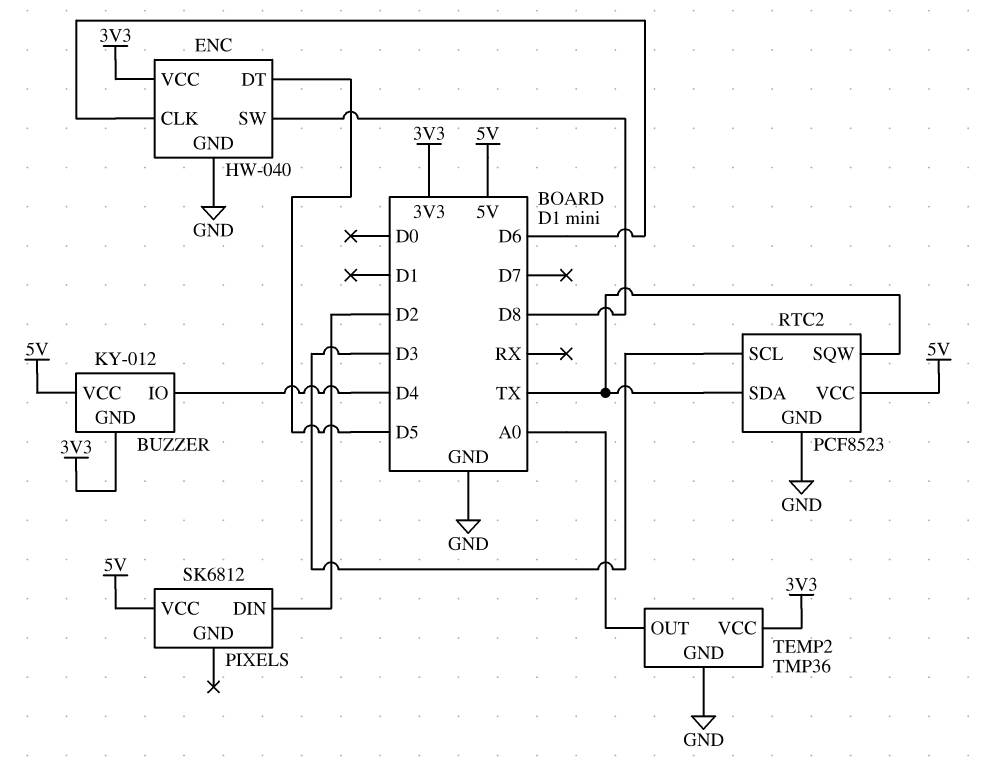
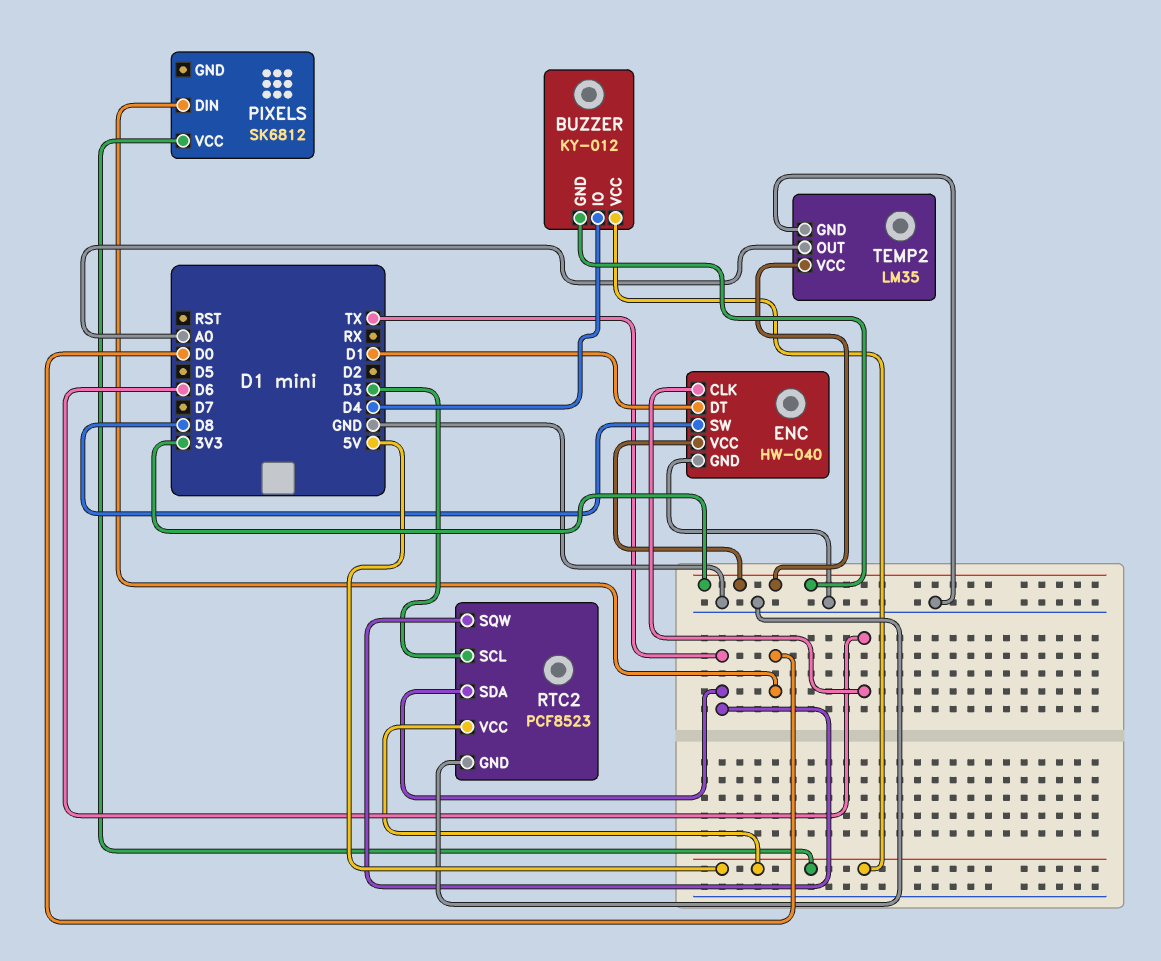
ENC pin DT: D5 -> D1
PIXELS pin DIN: D2 -> D0
TEMP2: TMP36 -> LM35

